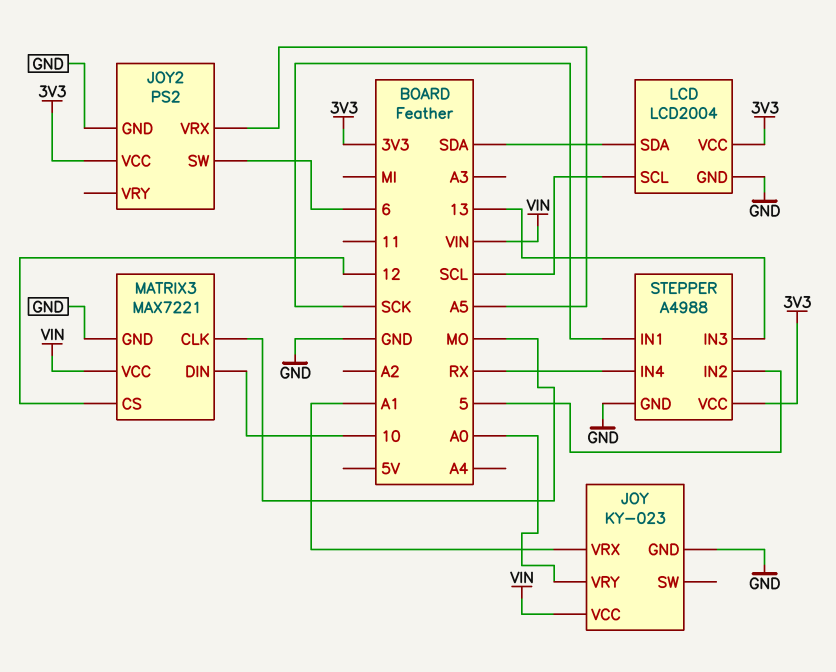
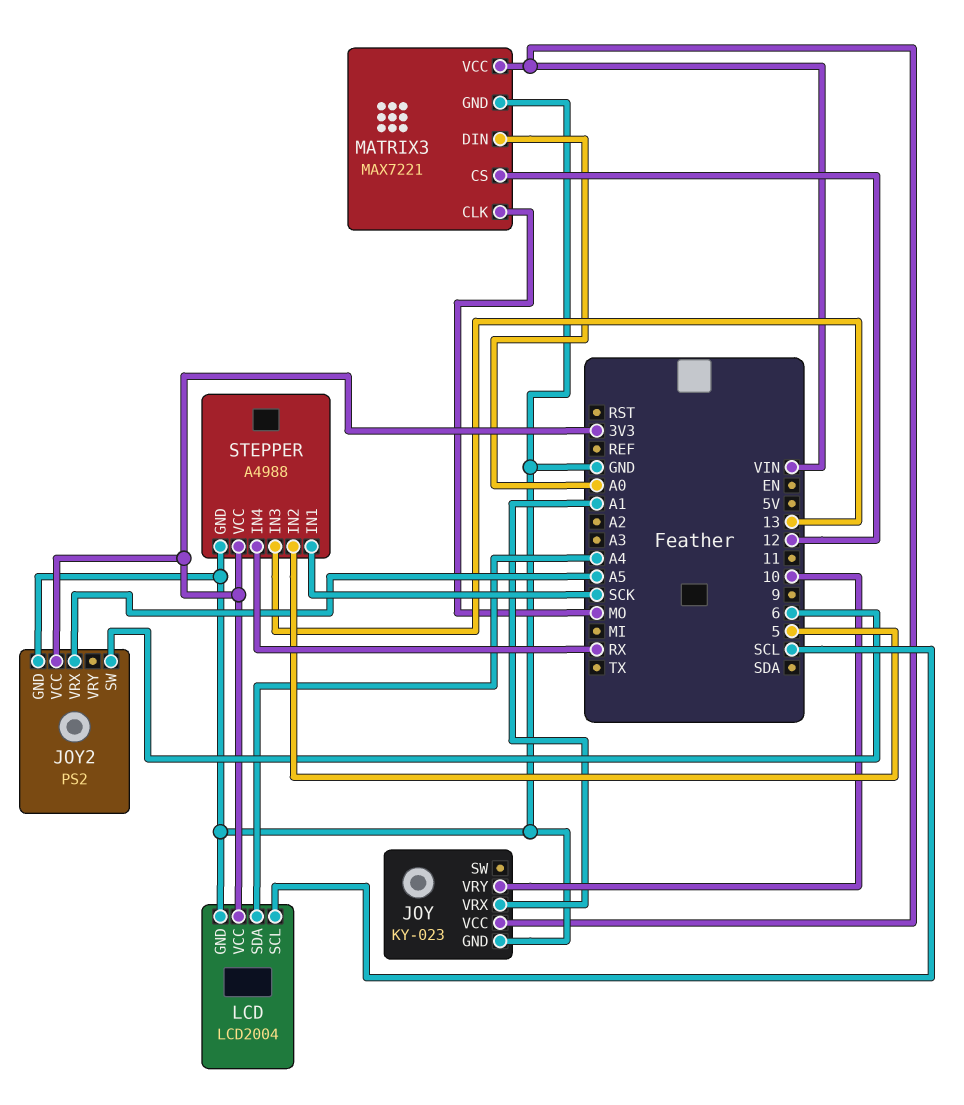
JOY pin VRY: A0 -> 10
LCD pin SDA: SDA -> A4
MATRIX3 pin DIN: 10 -> A0

